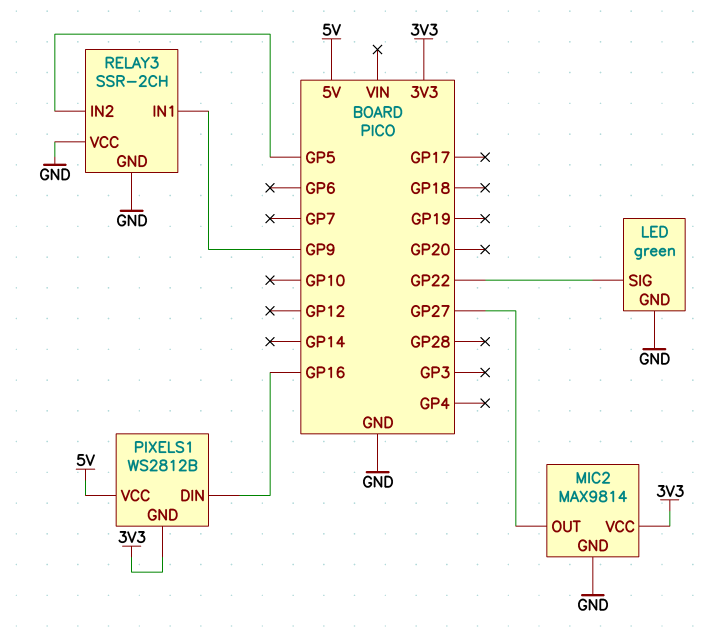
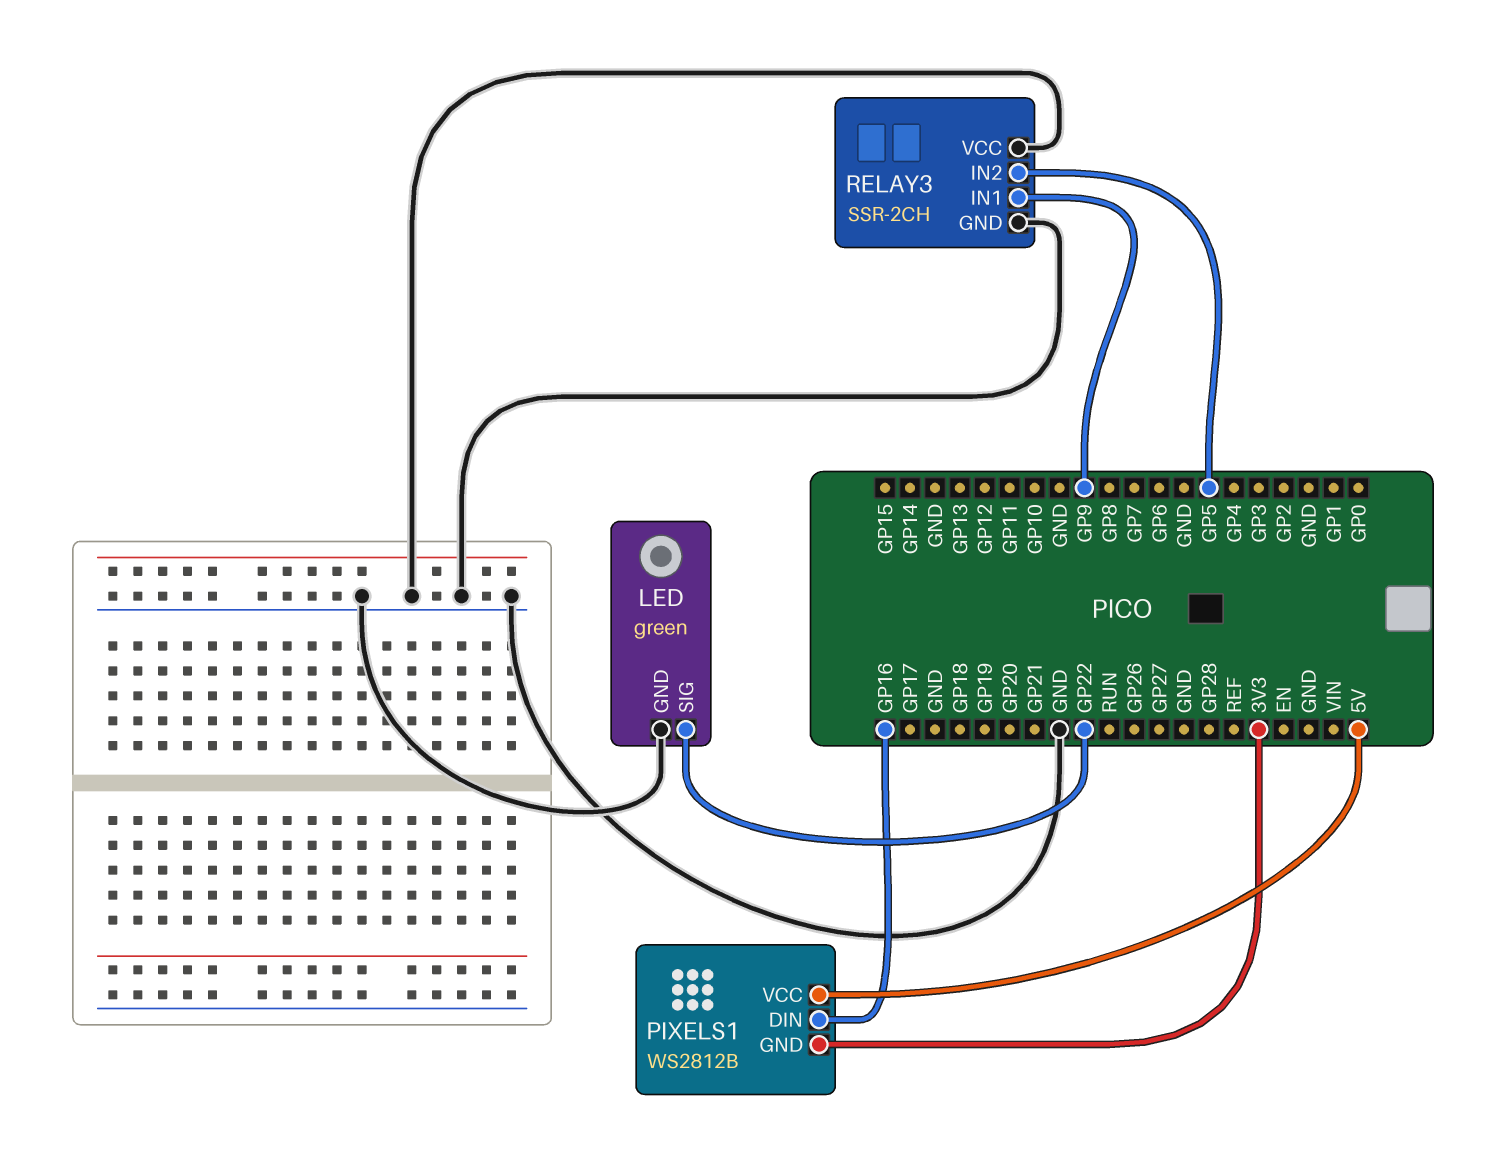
MIC2: MAX9814 -> none
MIC2 pin GND: GND -> none
MIC2 pin OUT: GP27 -> none
MIC2 pin VCC: 3V3 -> none

